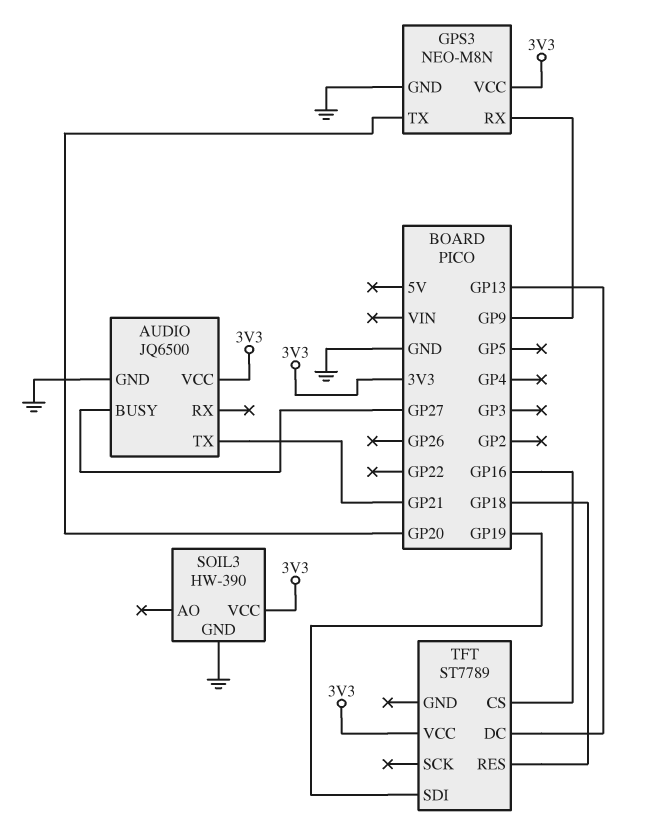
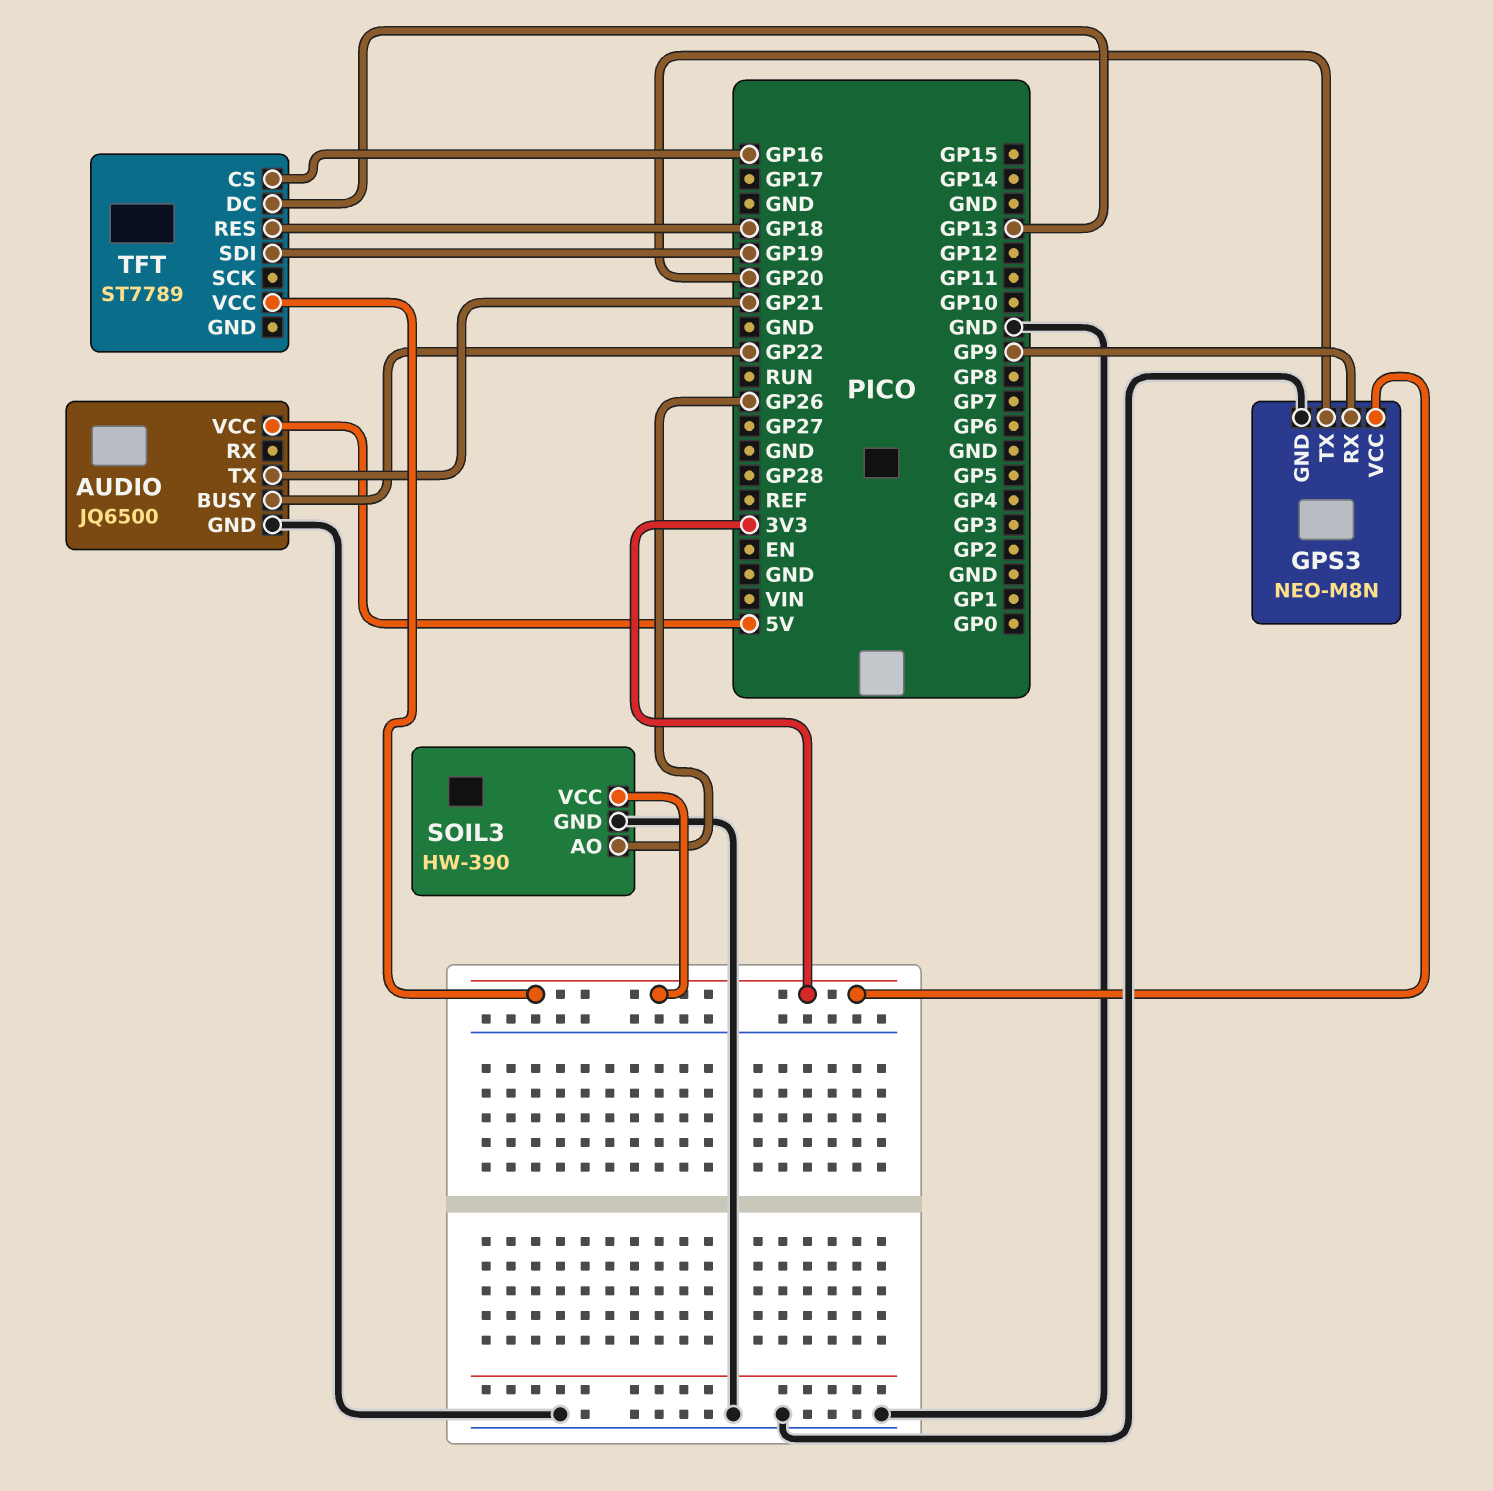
AUDIO pin BUSY: GP27 -> GP22
AUDIO pin VCC: 3V3 -> 5V
SOIL3 pin AO: none -> GP26

